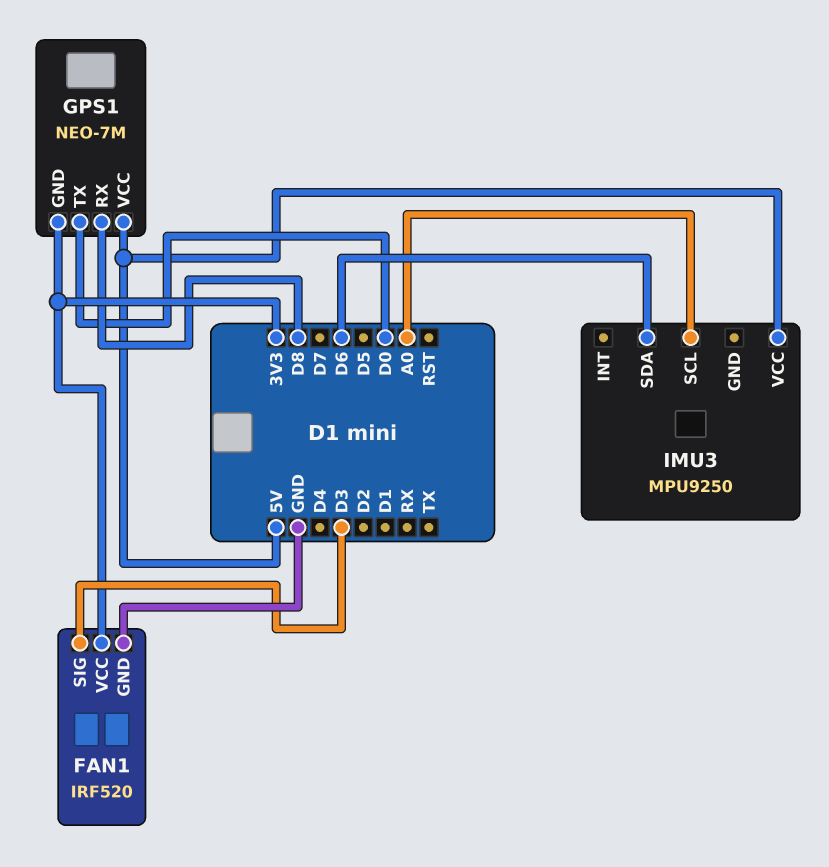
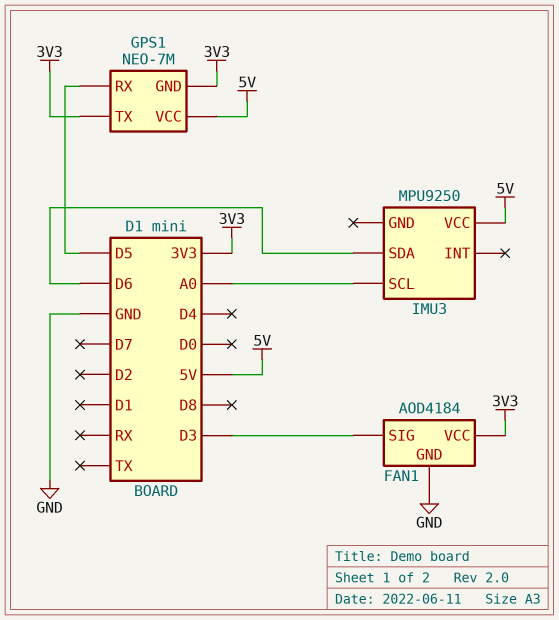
FAN1: IRF520 -> AOD4184
GPS1 pin RX: D8 -> D5
GPS1 pin TX: D0 -> 3V3

